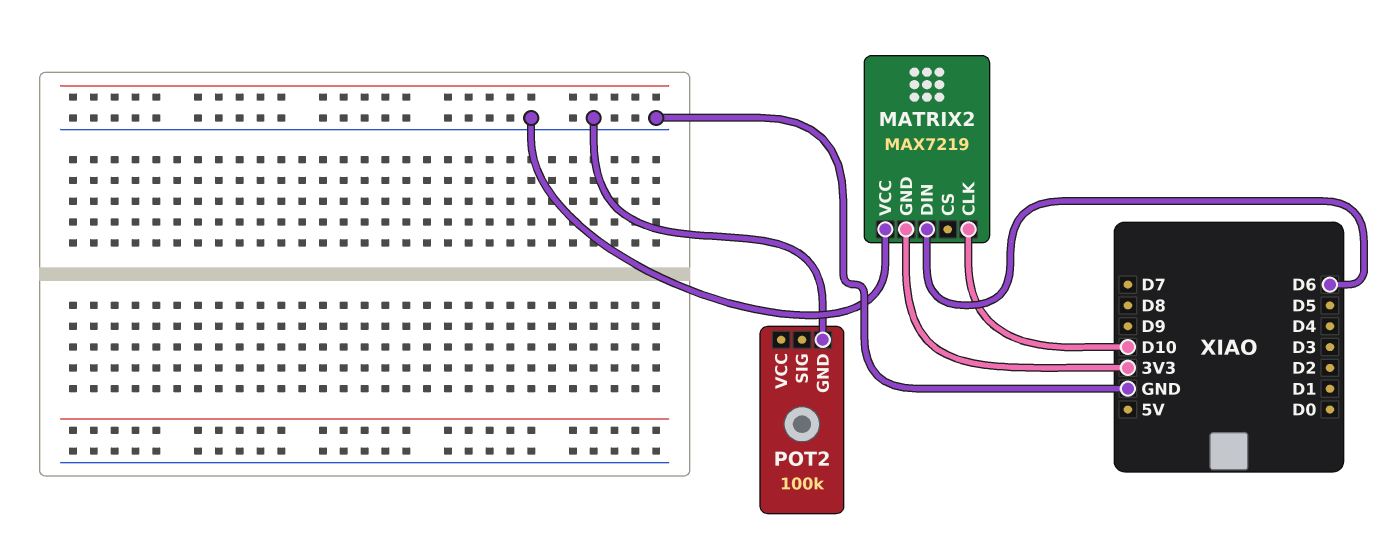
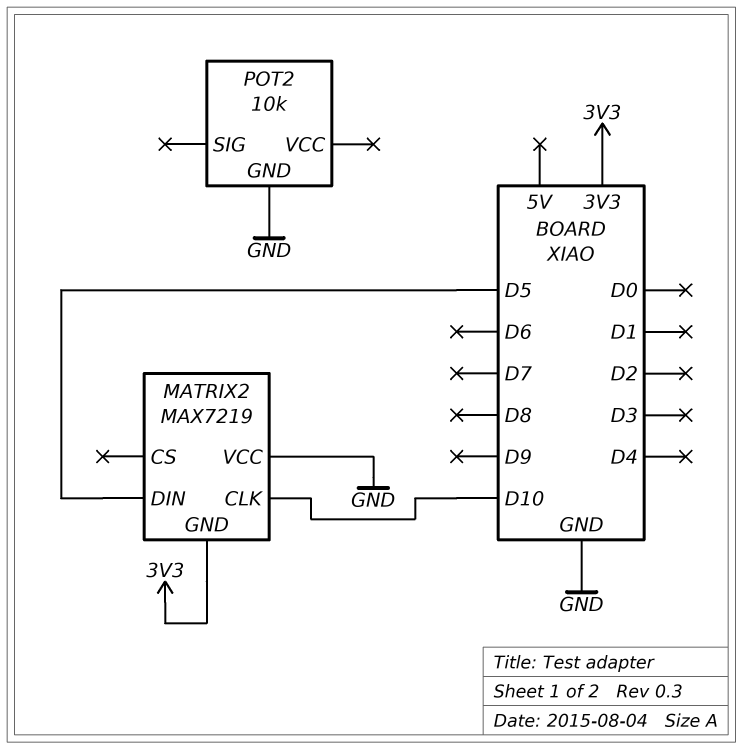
MATRIX2 pin DIN: D6 -> D5
POT2: 100k -> 10k

